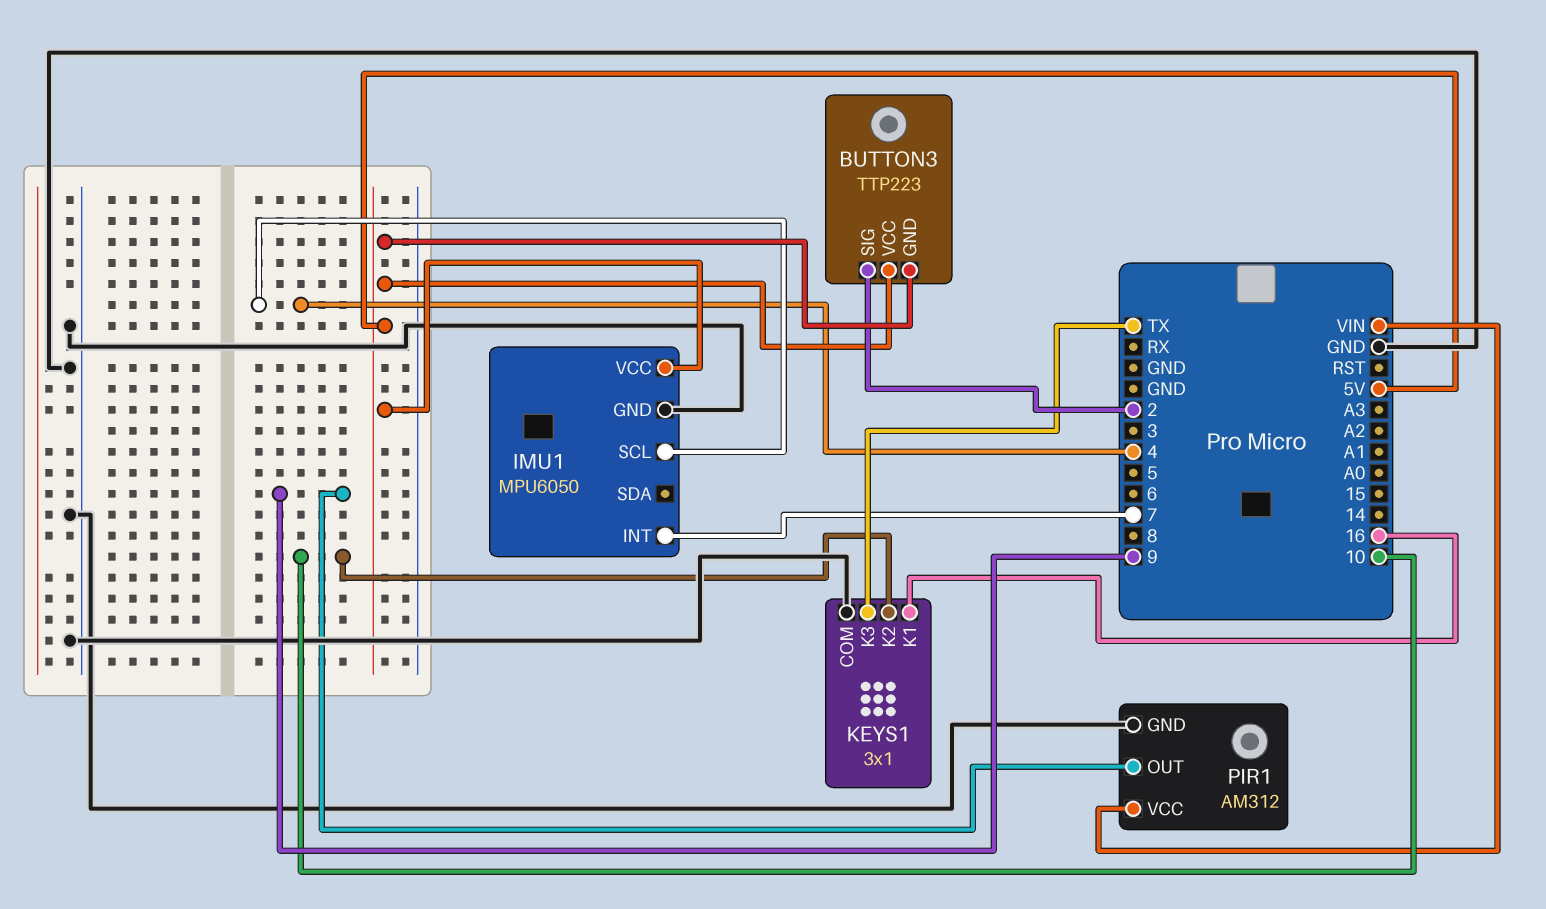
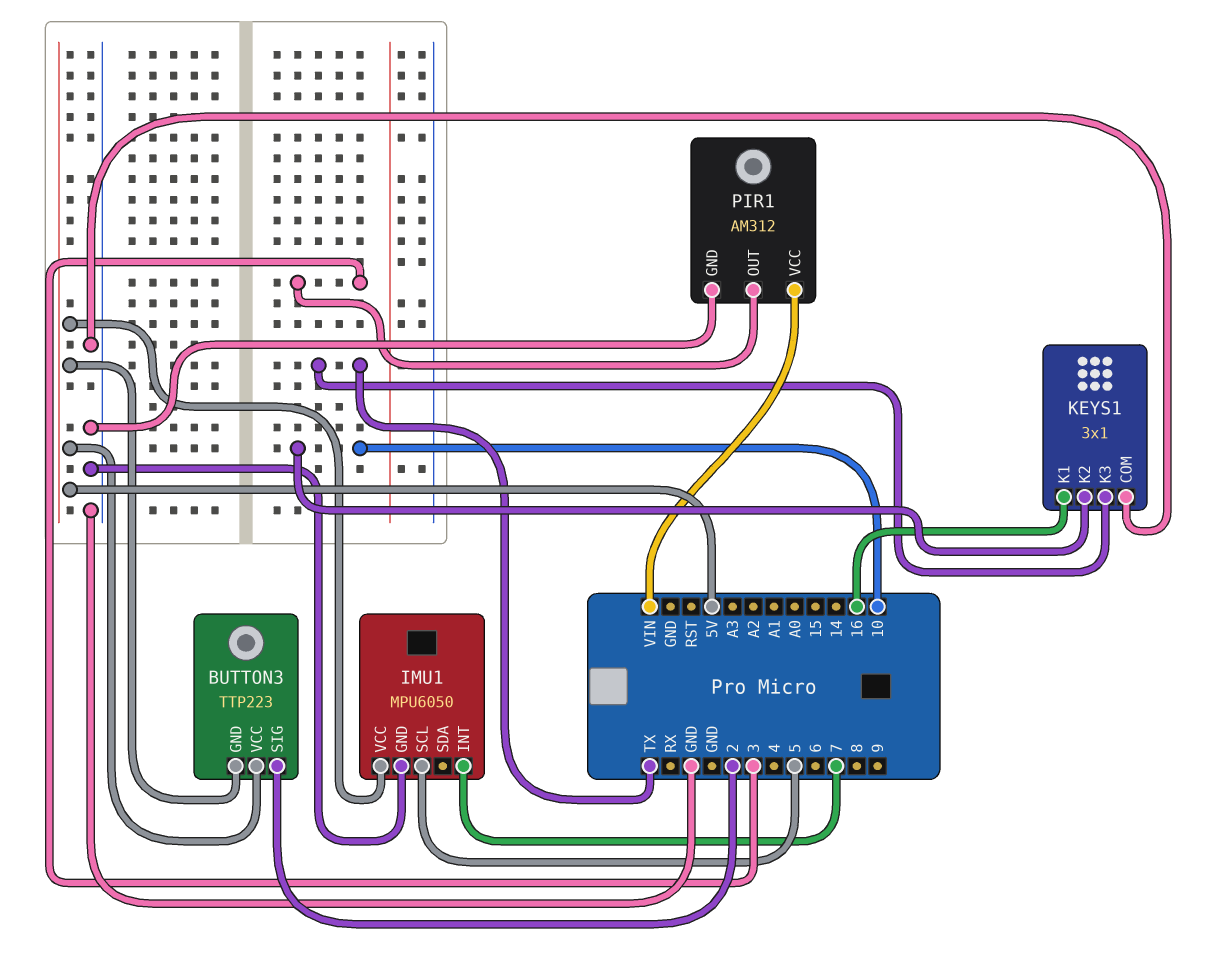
IMU1 pin SCL: 4 -> 5
PIR1 pin OUT: 9 -> 3

